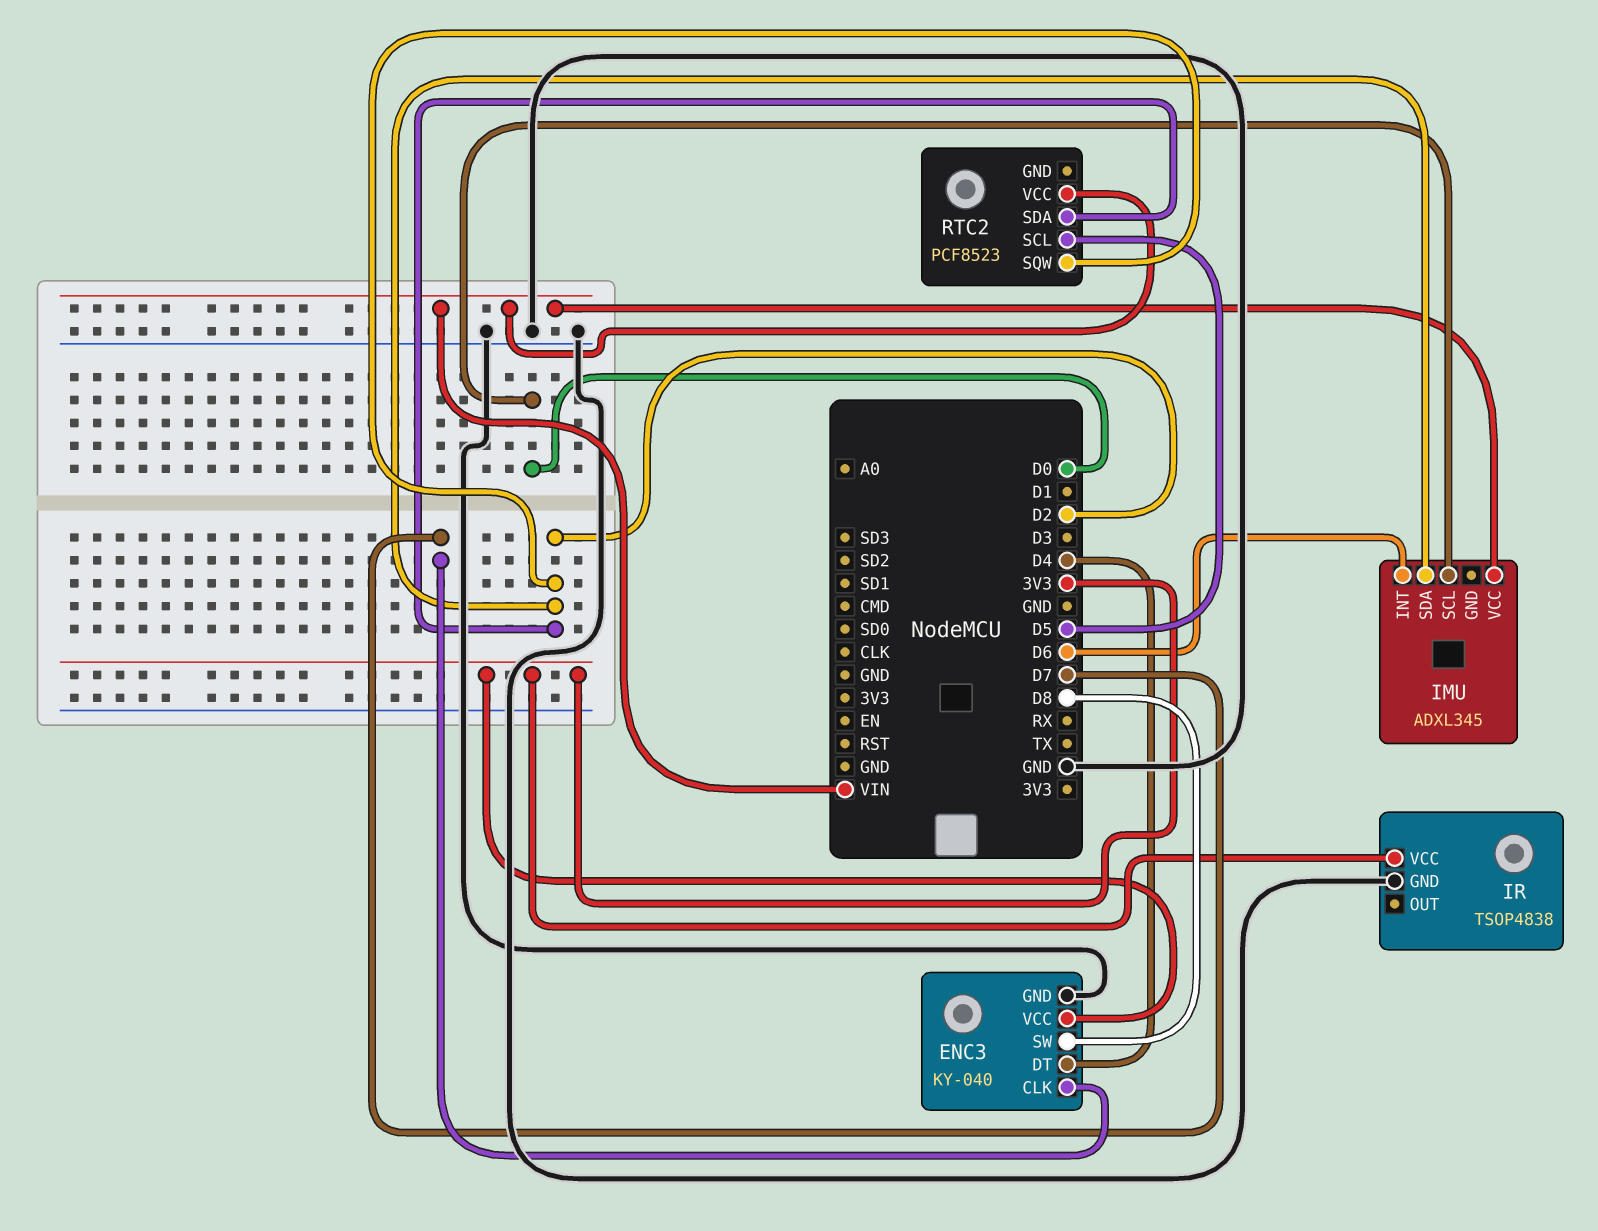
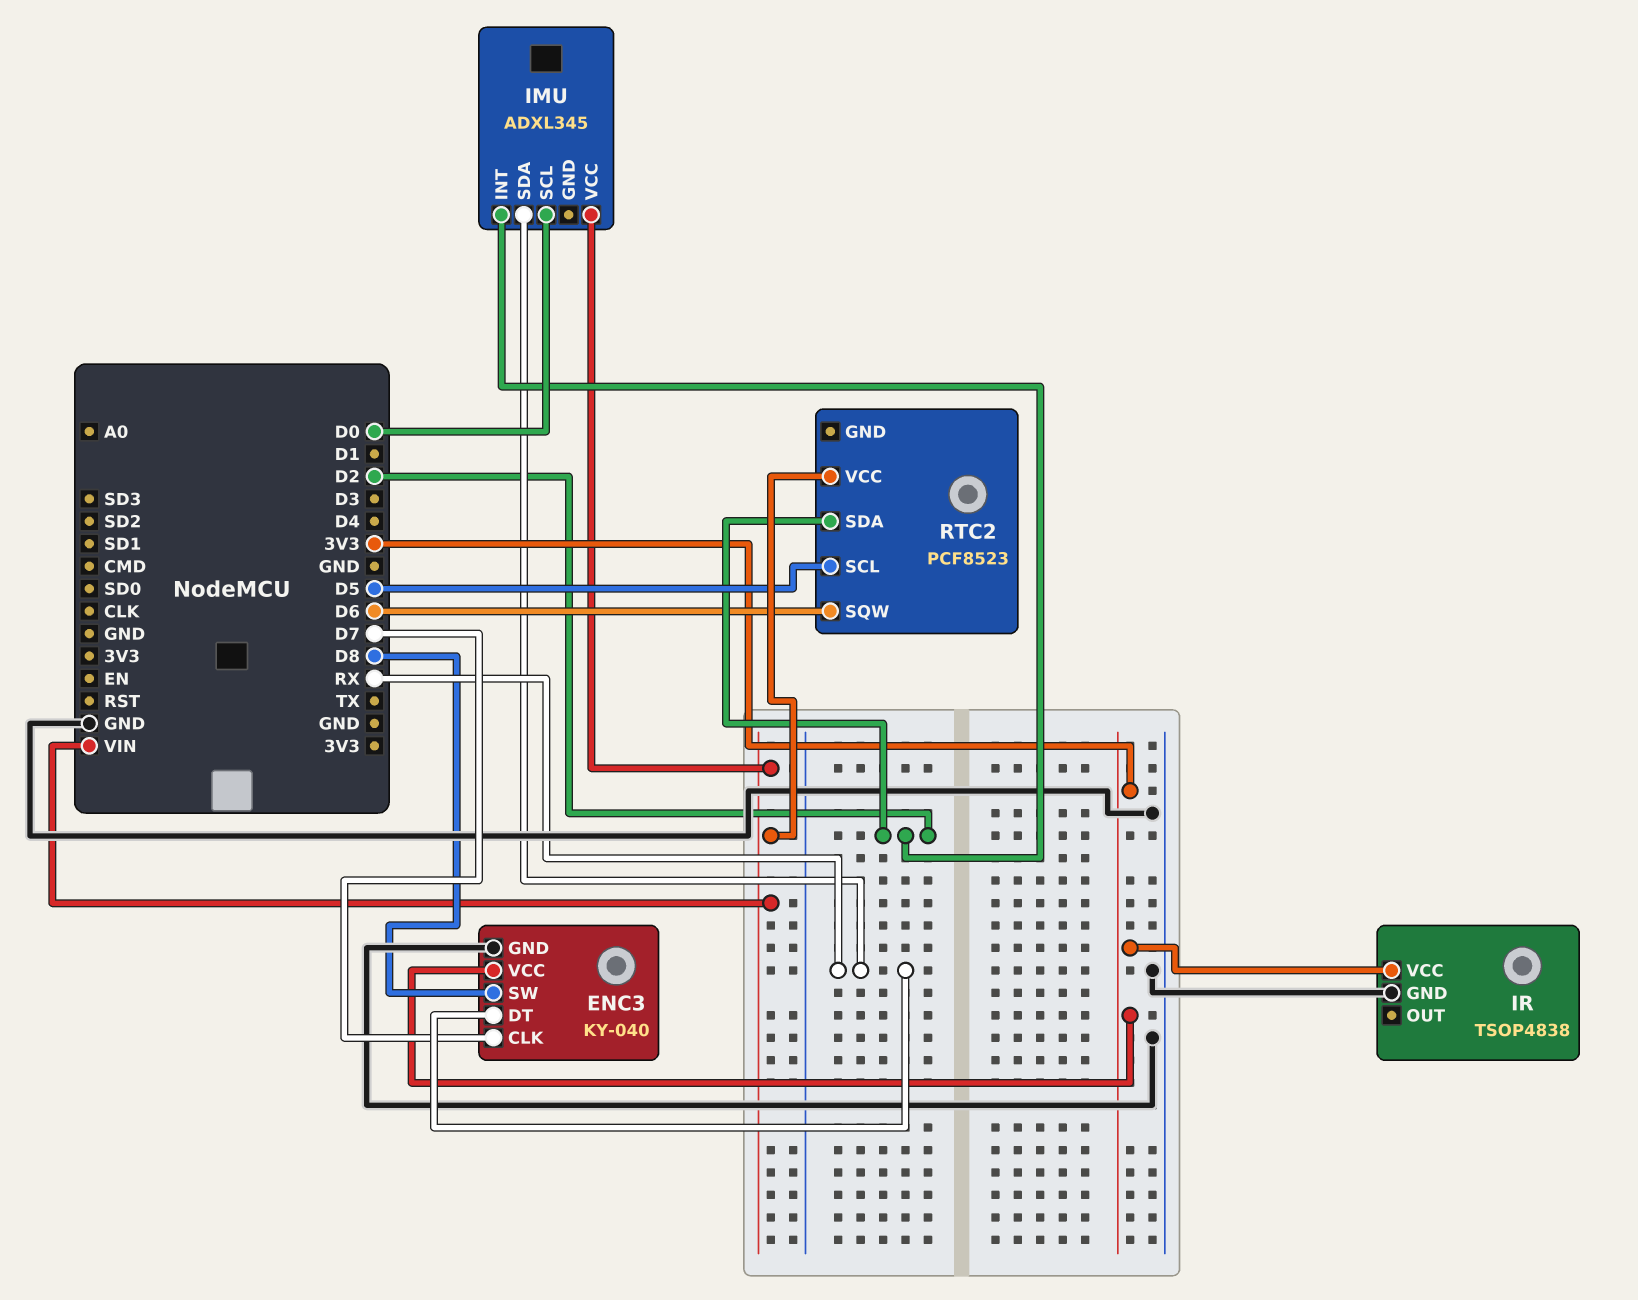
ENC3 pin DT: D4 -> RX
IMU pin INT: D6 -> D2
IMU pin SDA: D2 -> RX
RTC2 pin SQW: D2 -> D6

